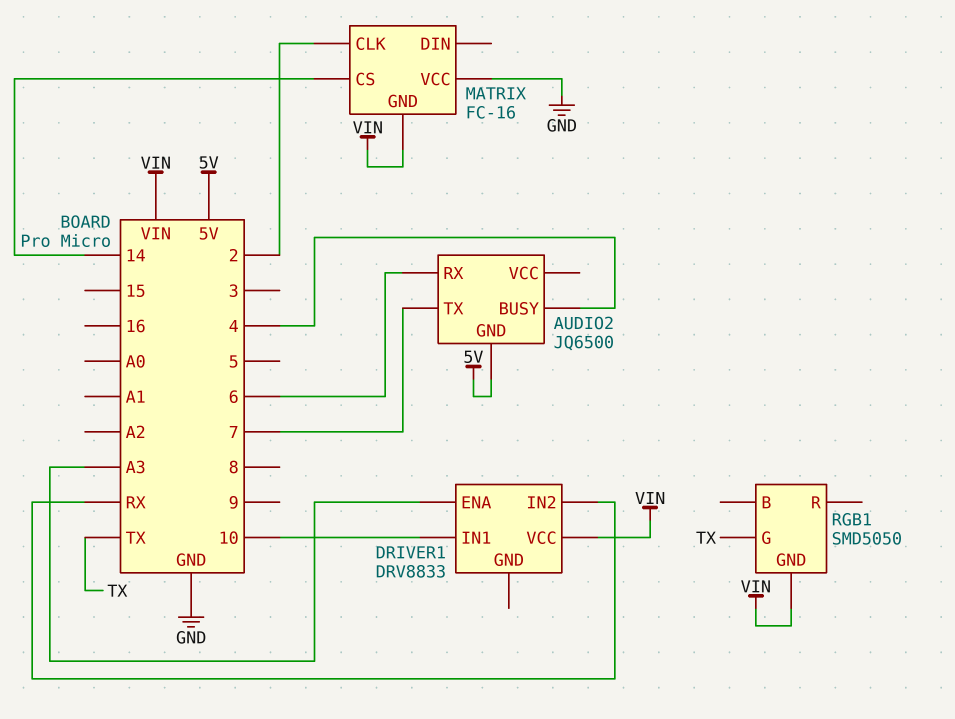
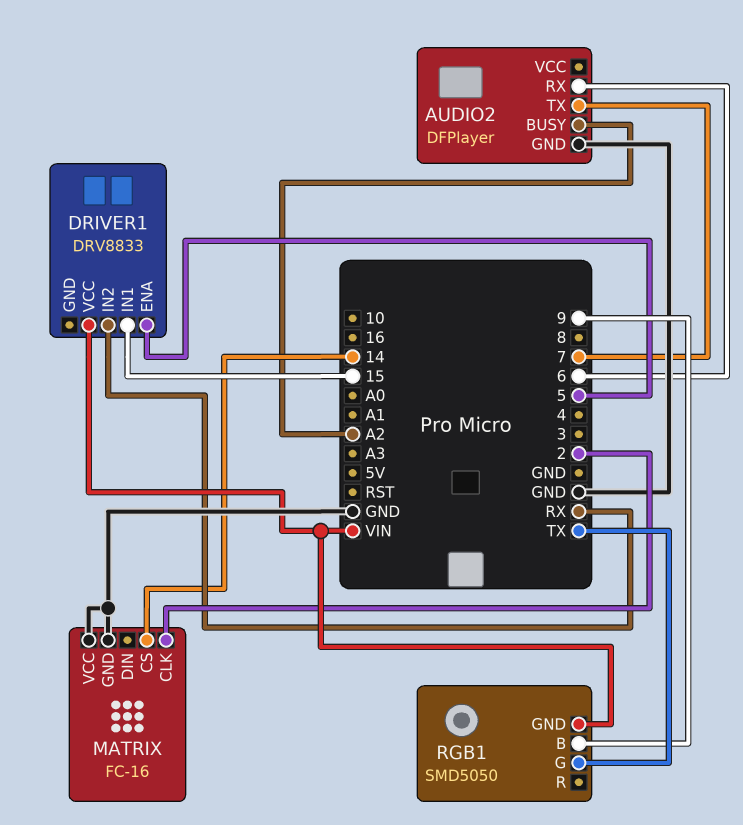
AUDIO2: JQ6500 -> DFPlayer
AUDIO2 pin BUSY: 4 -> A2
AUDIO2 pin GND: 5V -> GND
DRIVER1 pin ENA: A3 -> 5
DRIVER1 pin IN1: 10 -> 15
MATRIX pin GND: VIN -> GND
RGB1 pin B: none -> 9

